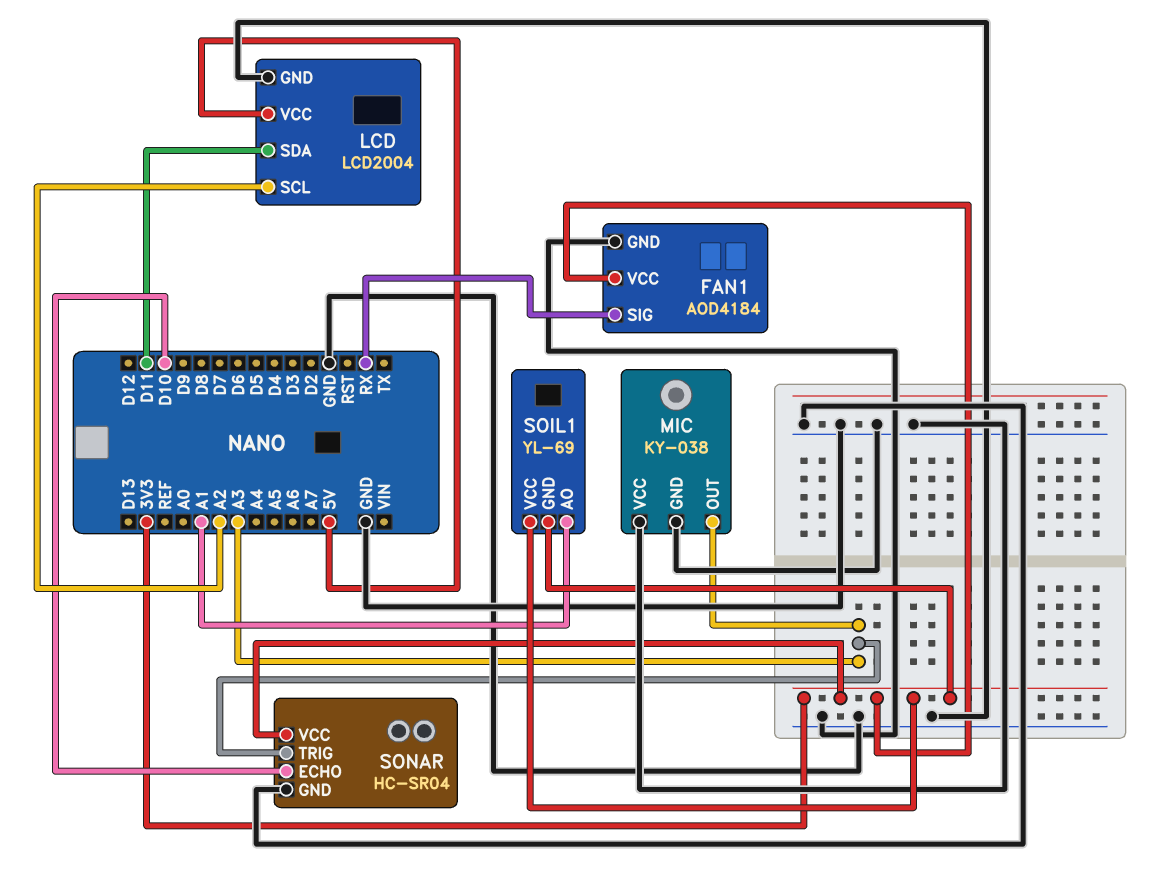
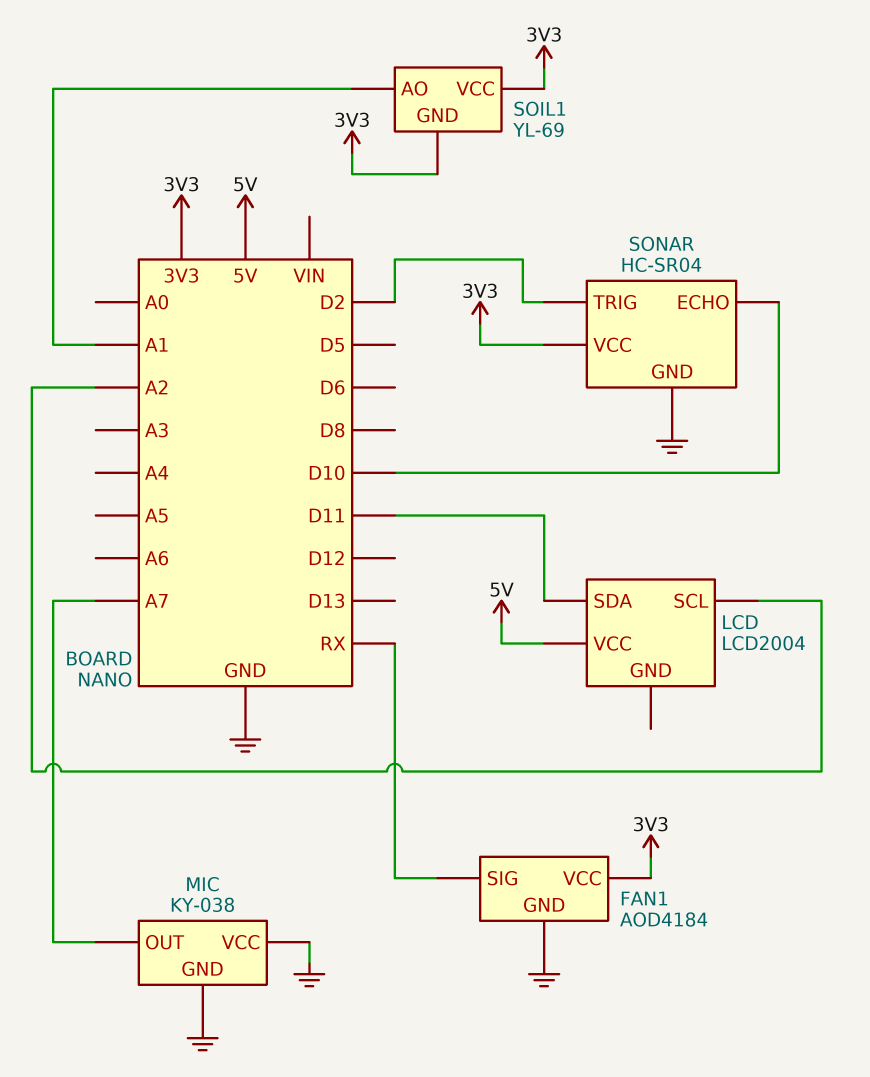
LCD pin GND: GND -> none
MIC pin OUT: A3 -> A7
SONAR pin TRIG: A3 -> D2

